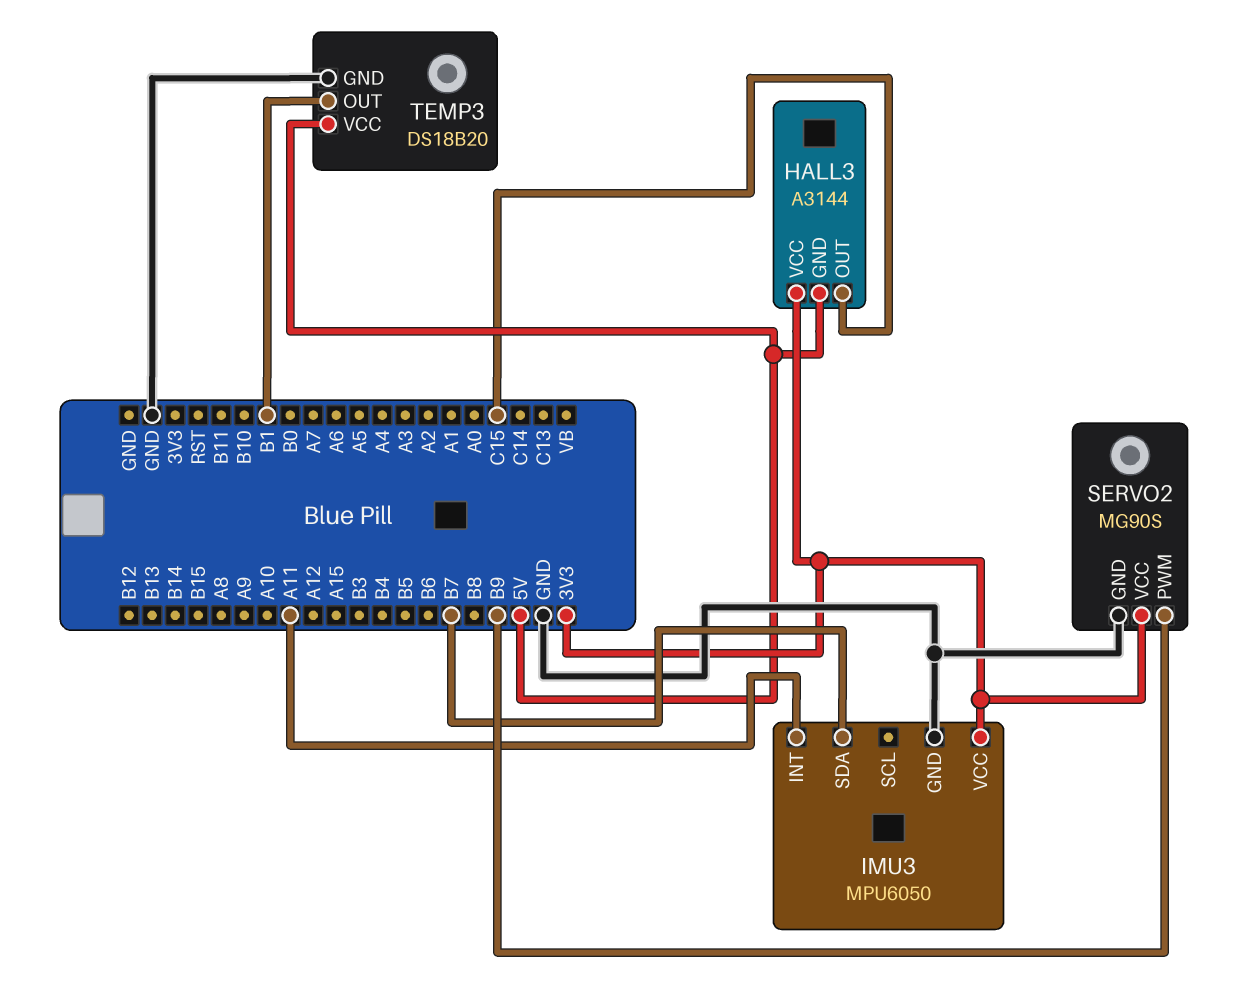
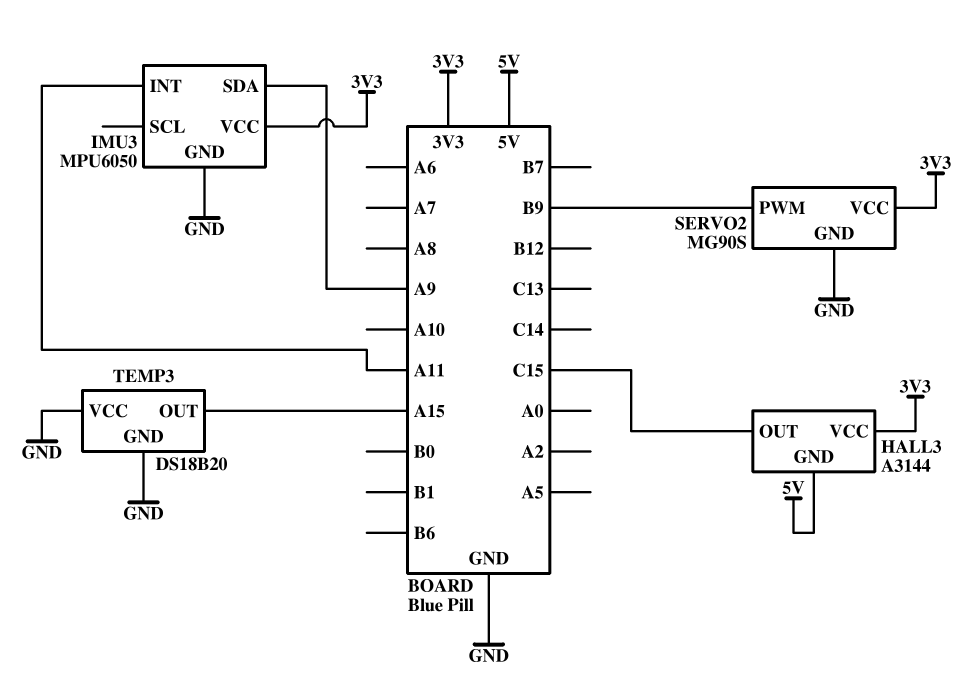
IMU3 pin SDA: B7 -> A9
TEMP3 pin OUT: B1 -> A15
TEMP3 pin VCC: 5V -> GND

